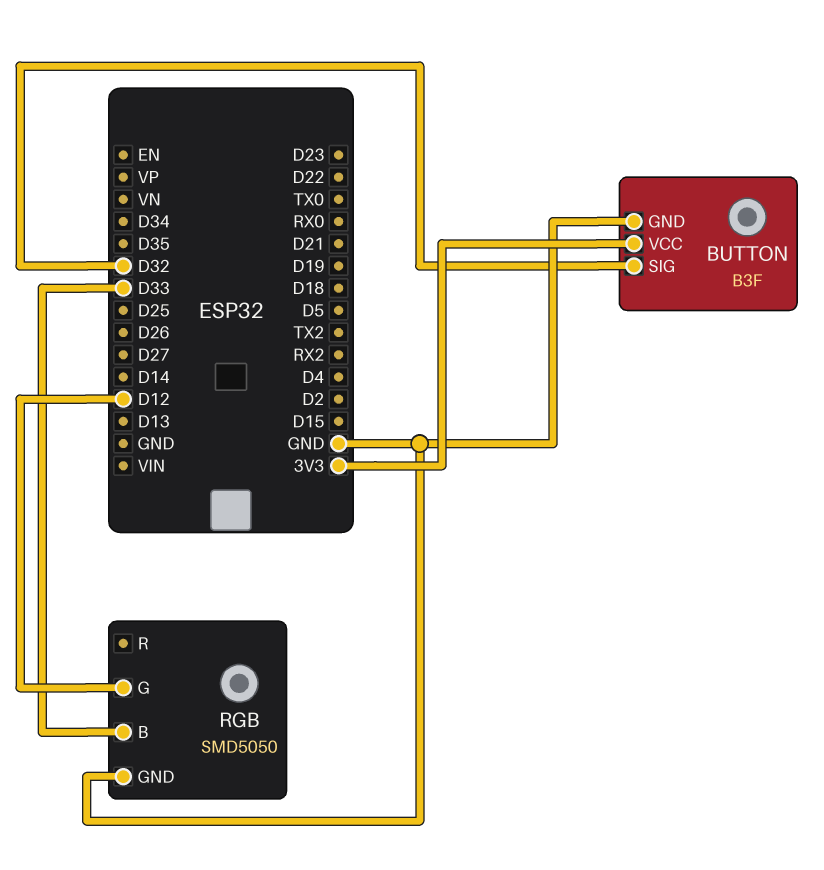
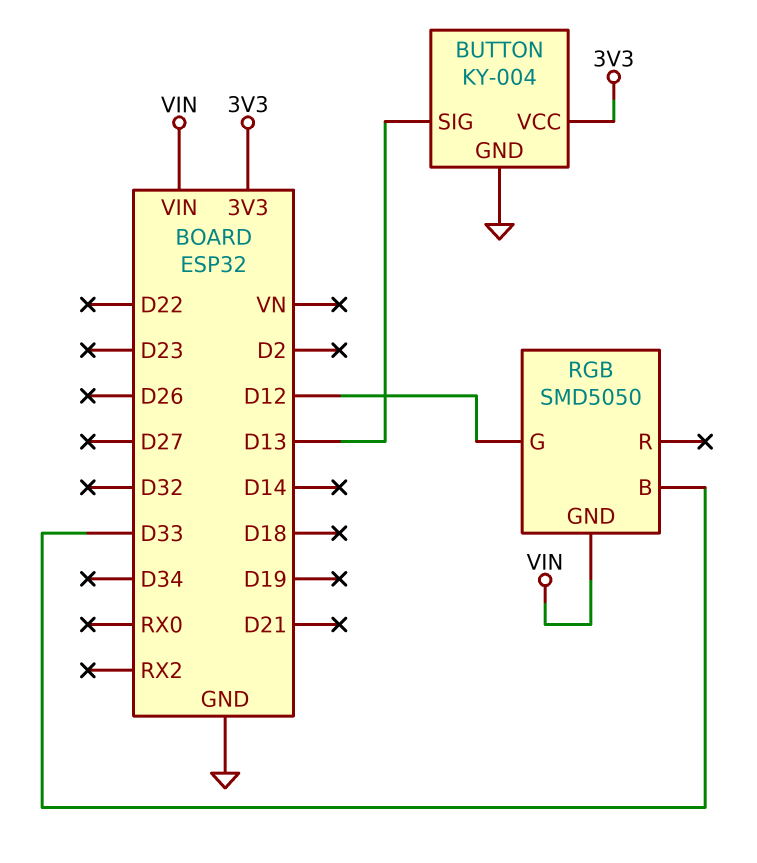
BUTTON: B3F -> KY-004
BUTTON pin SIG: D32 -> D13
RGB pin GND: GND -> VIN

